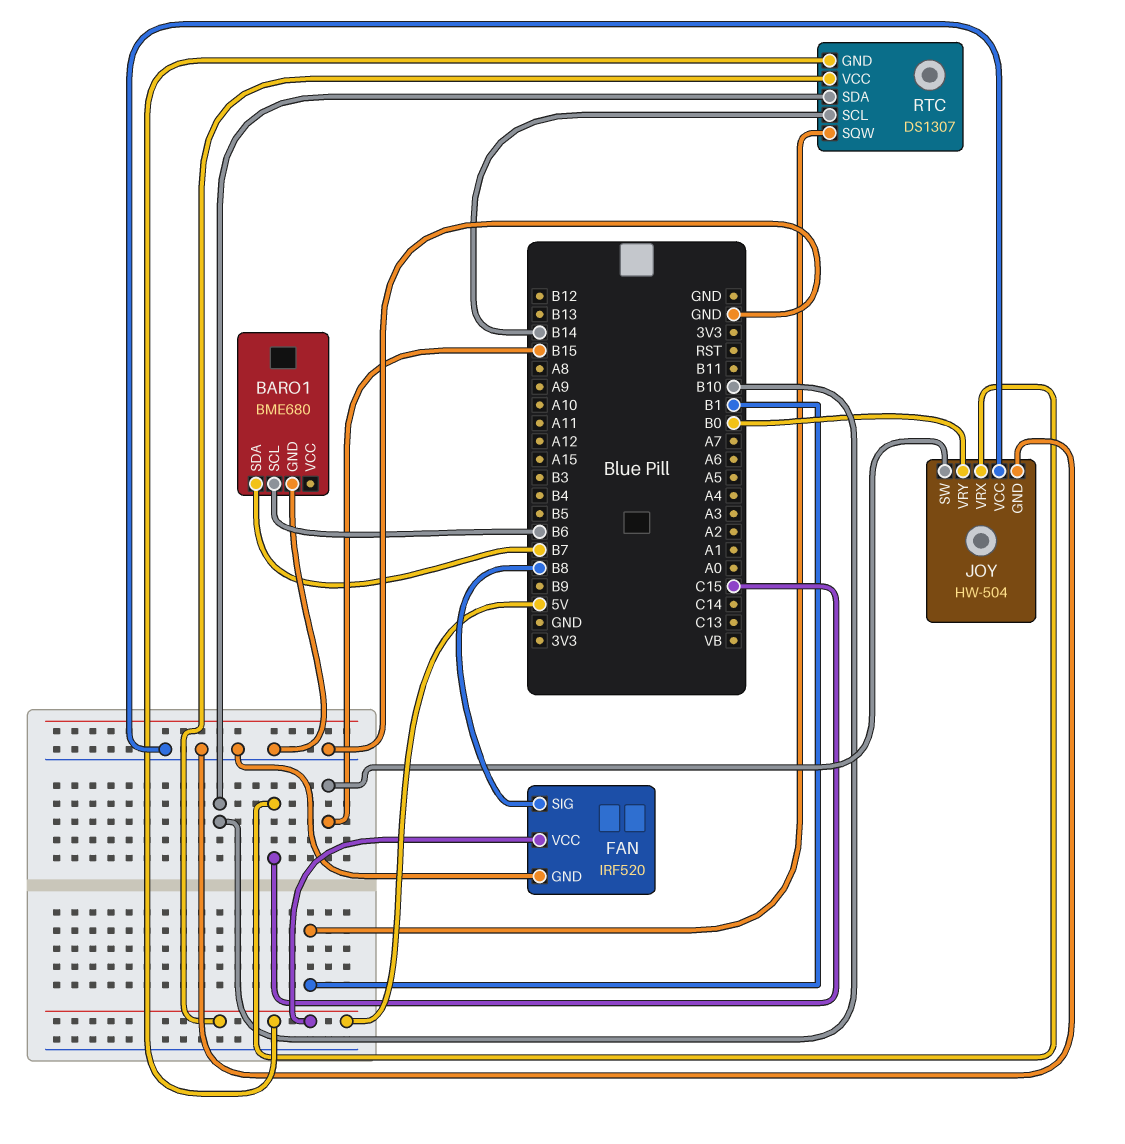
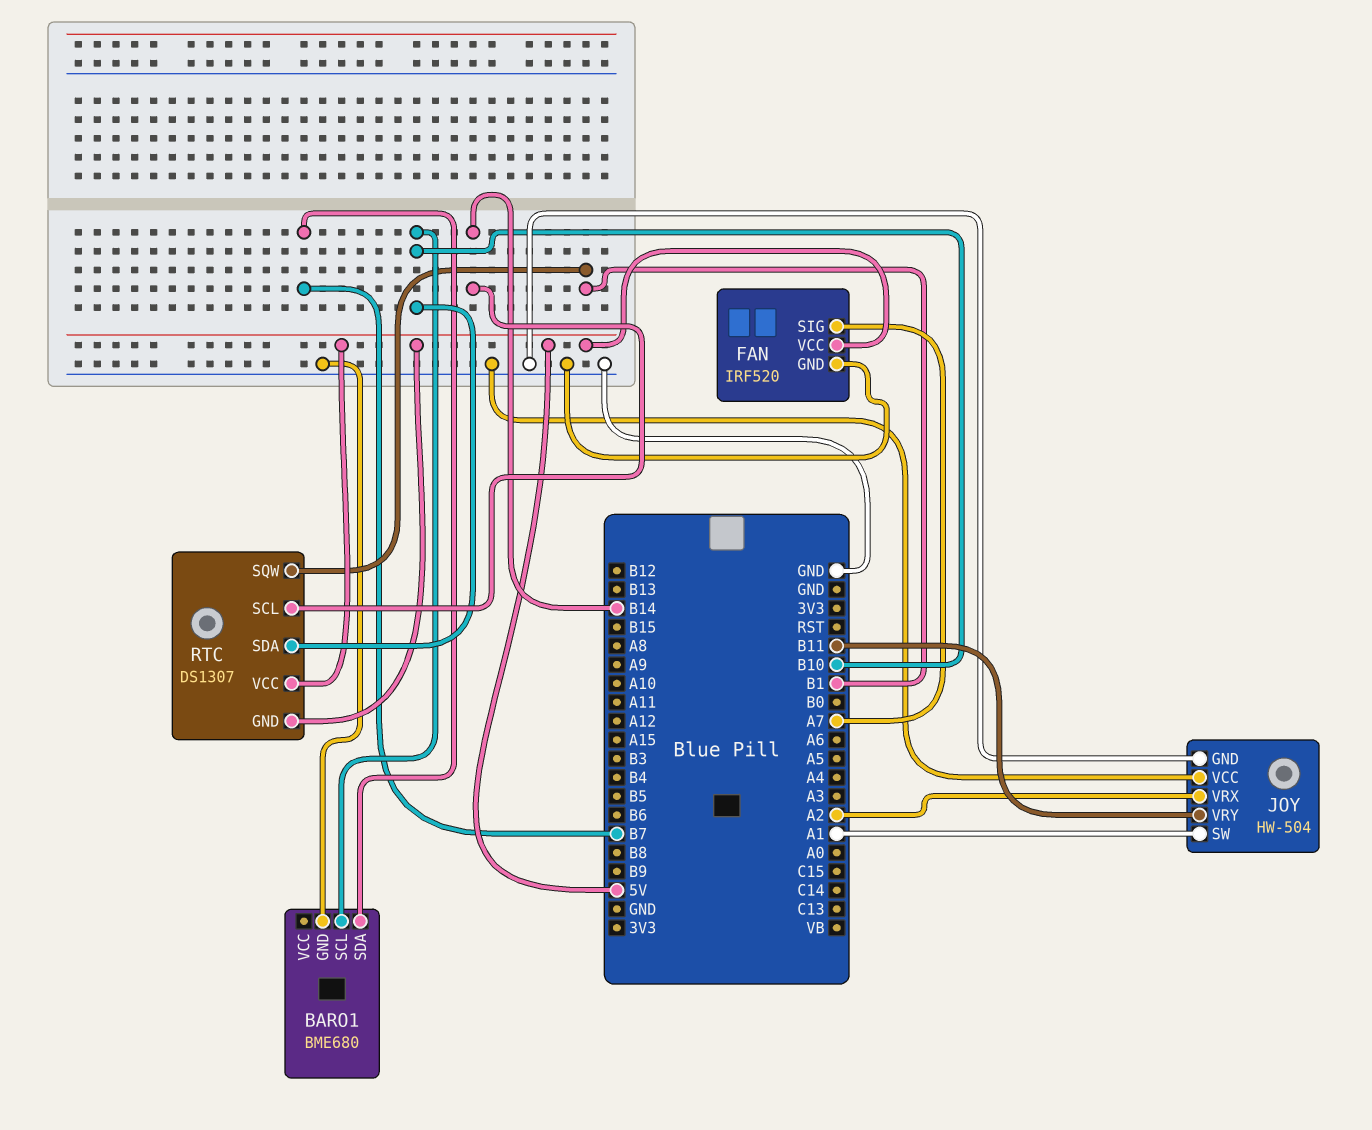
BARO1 pin SCL: B6 -> B10
FAN pin SIG: B8 -> A7
JOY pin SW: B15 -> A1
JOY pin VRX: C15 -> A2
JOY pin VRY: B0 -> B11

